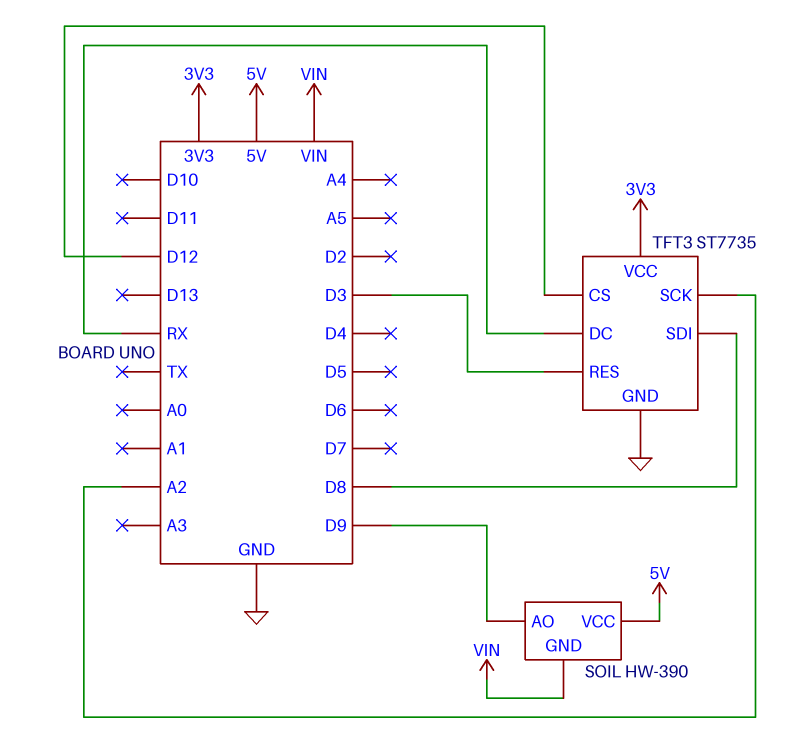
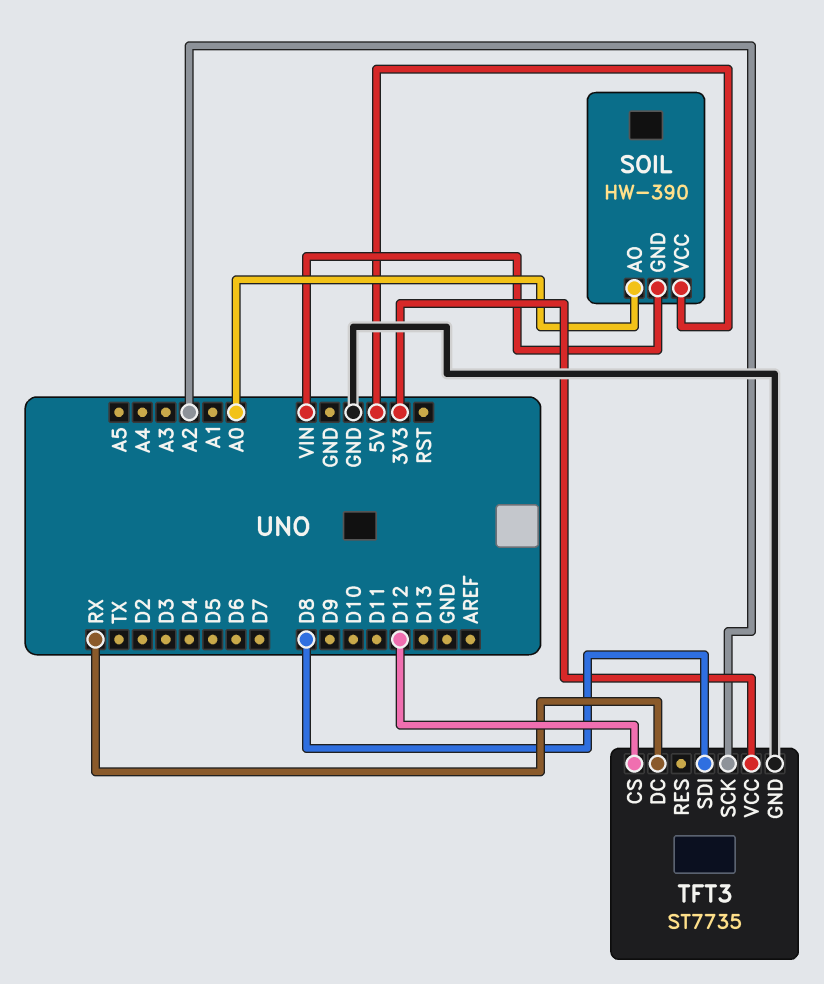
SOIL pin AO: D9 -> A0
TFT3 pin RES: D3 -> none

